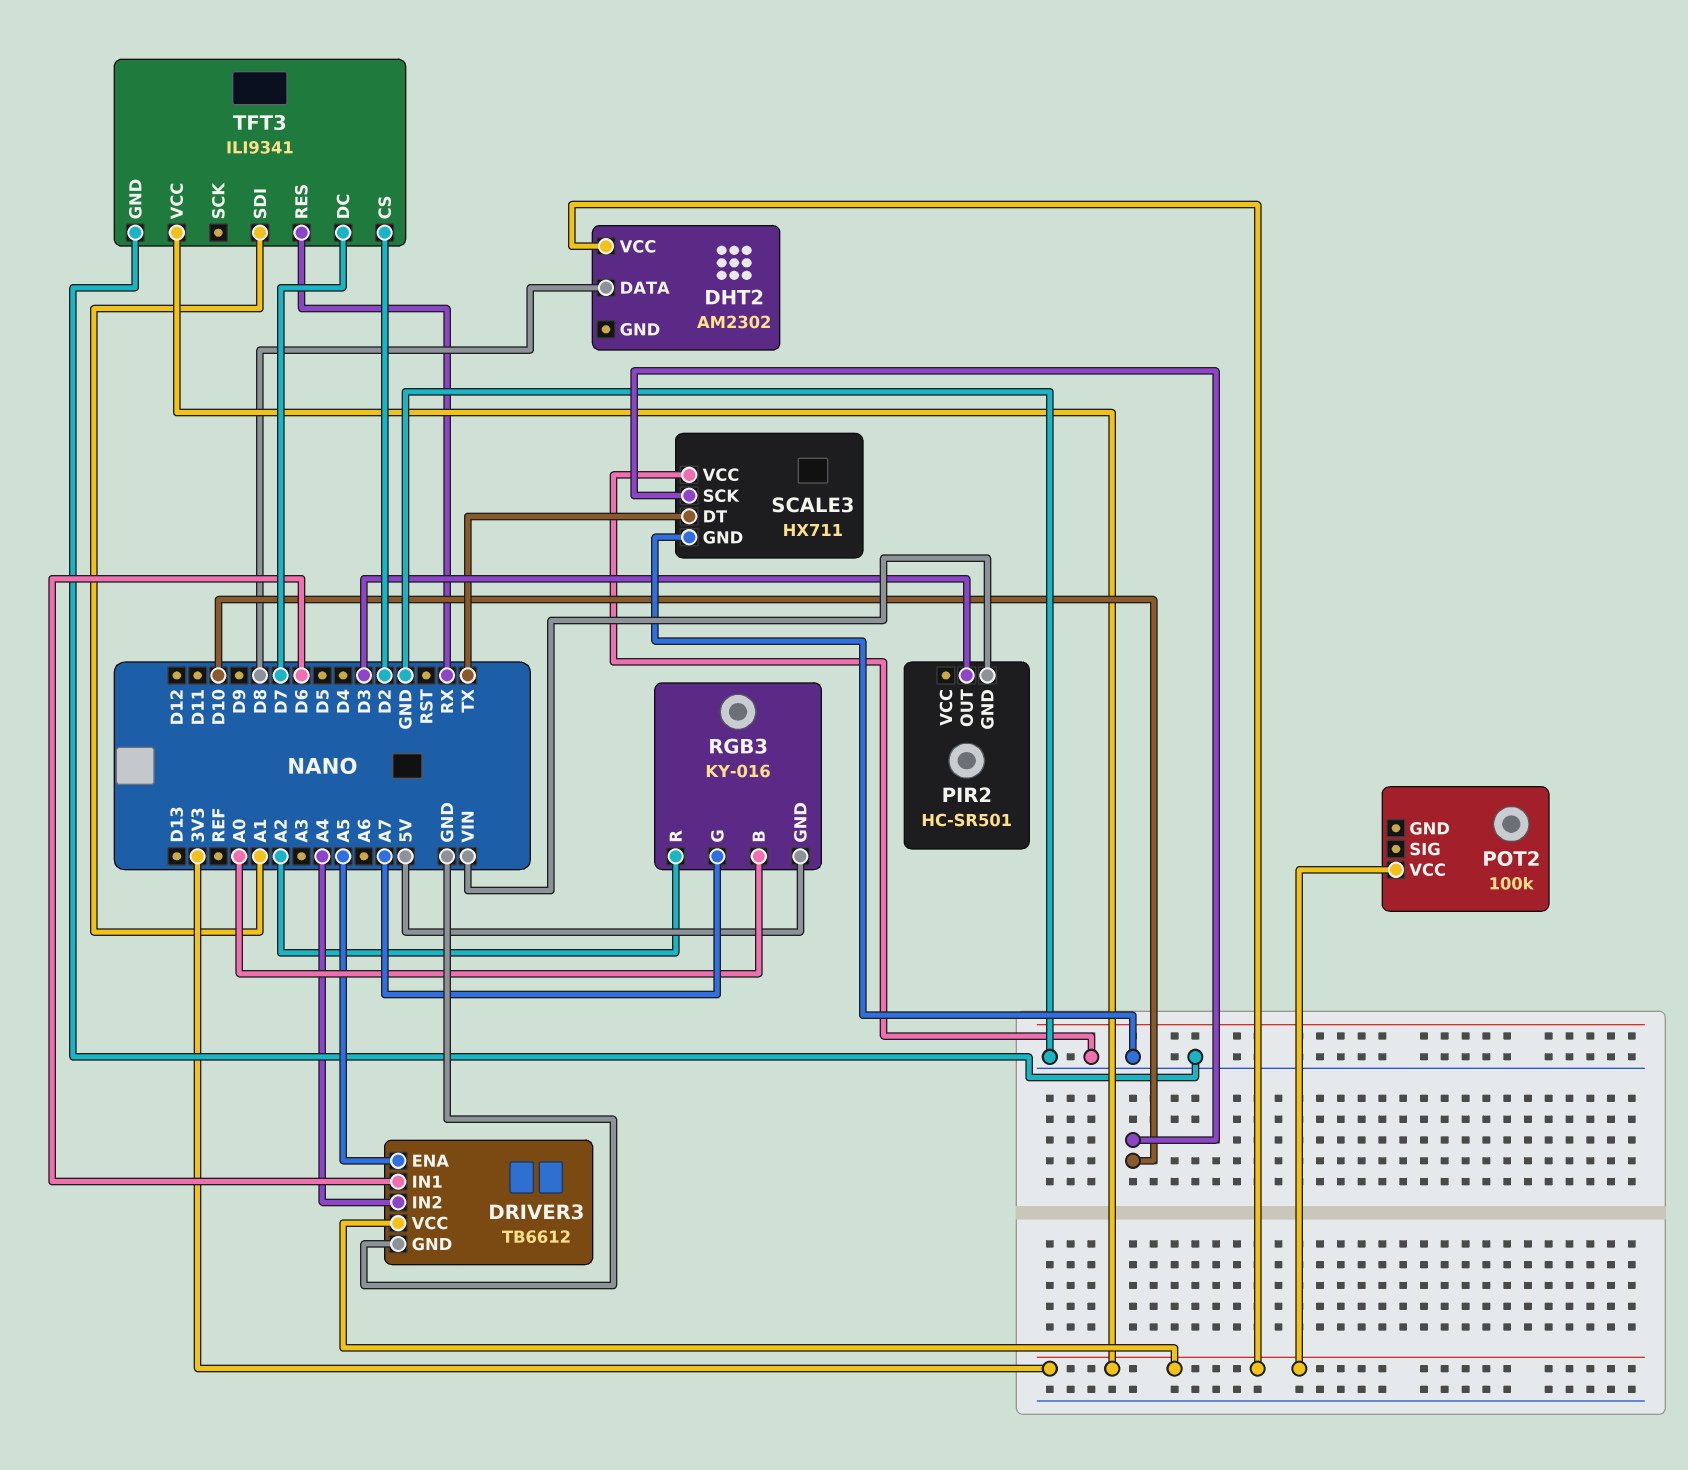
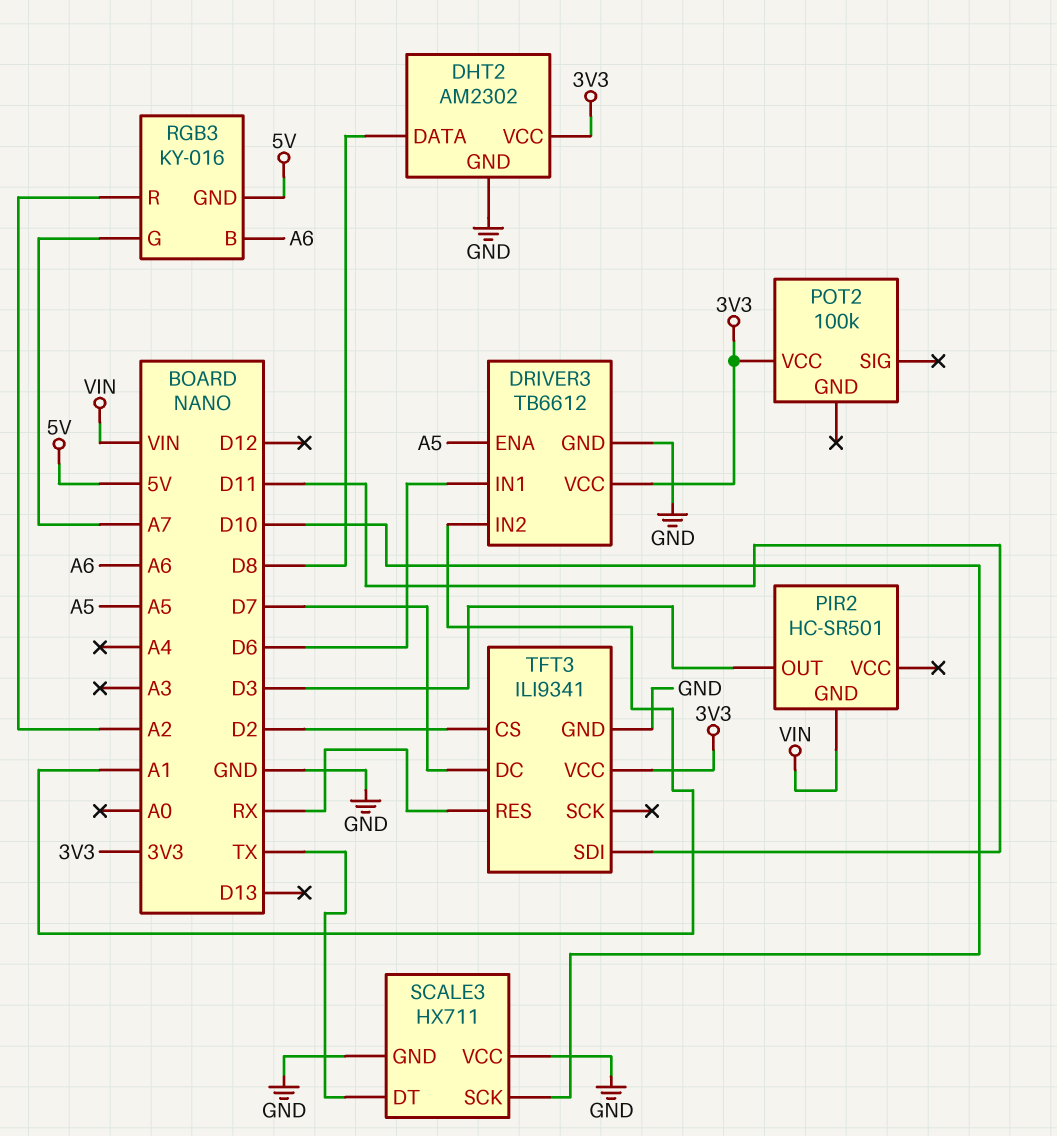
DHT2 pin GND: none -> GND
DRIVER3 pin IN2: A4 -> A1
RGB3 pin B: A0 -> A6
TFT3 pin SDI: A1 -> D11

